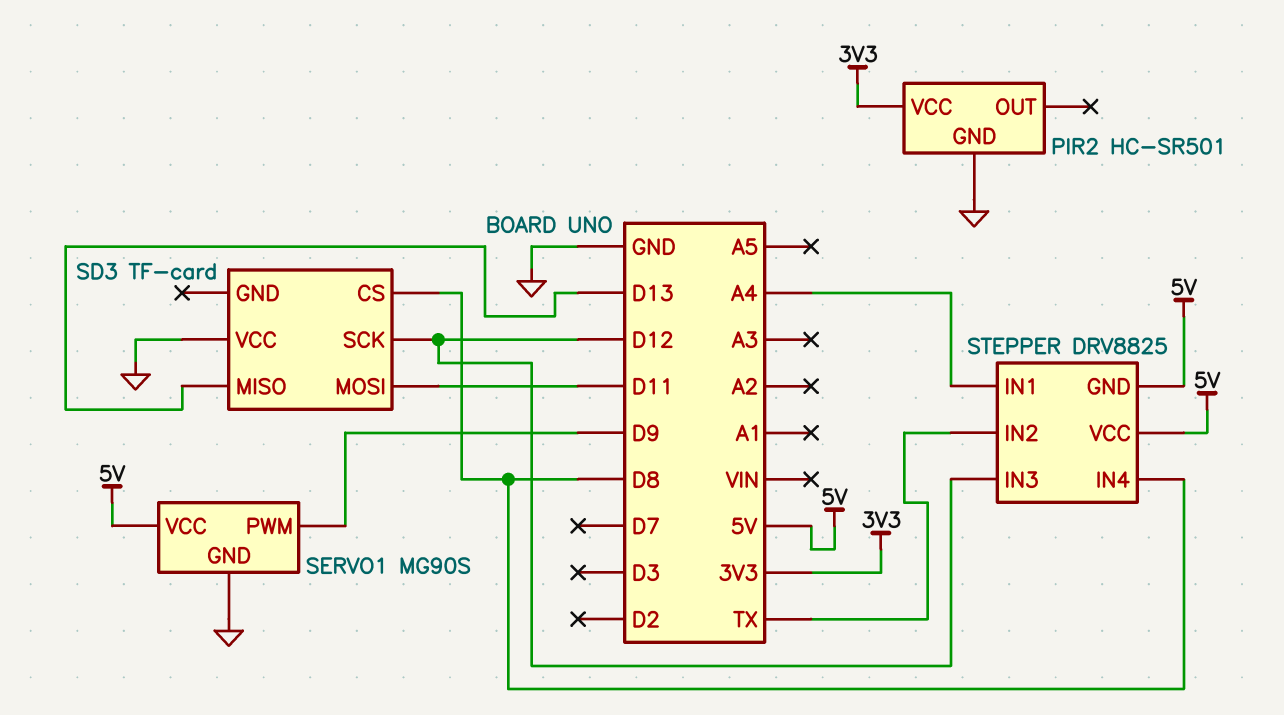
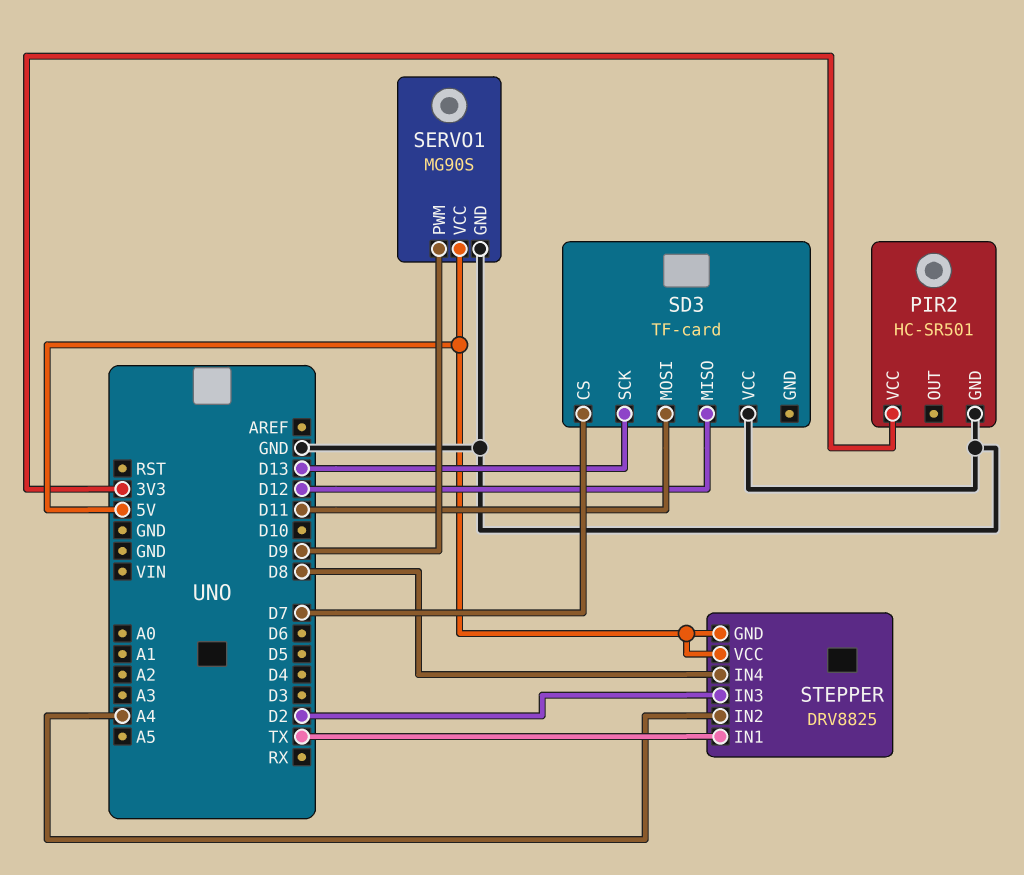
SD3 pin CS: D8 -> D7
SD3 pin MISO: D13 -> D12
SD3 pin SCK: D12 -> D13
STEPPER pin IN1: A4 -> TX
STEPPER pin IN2: TX -> A4
STEPPER pin IN3: D12 -> D2

